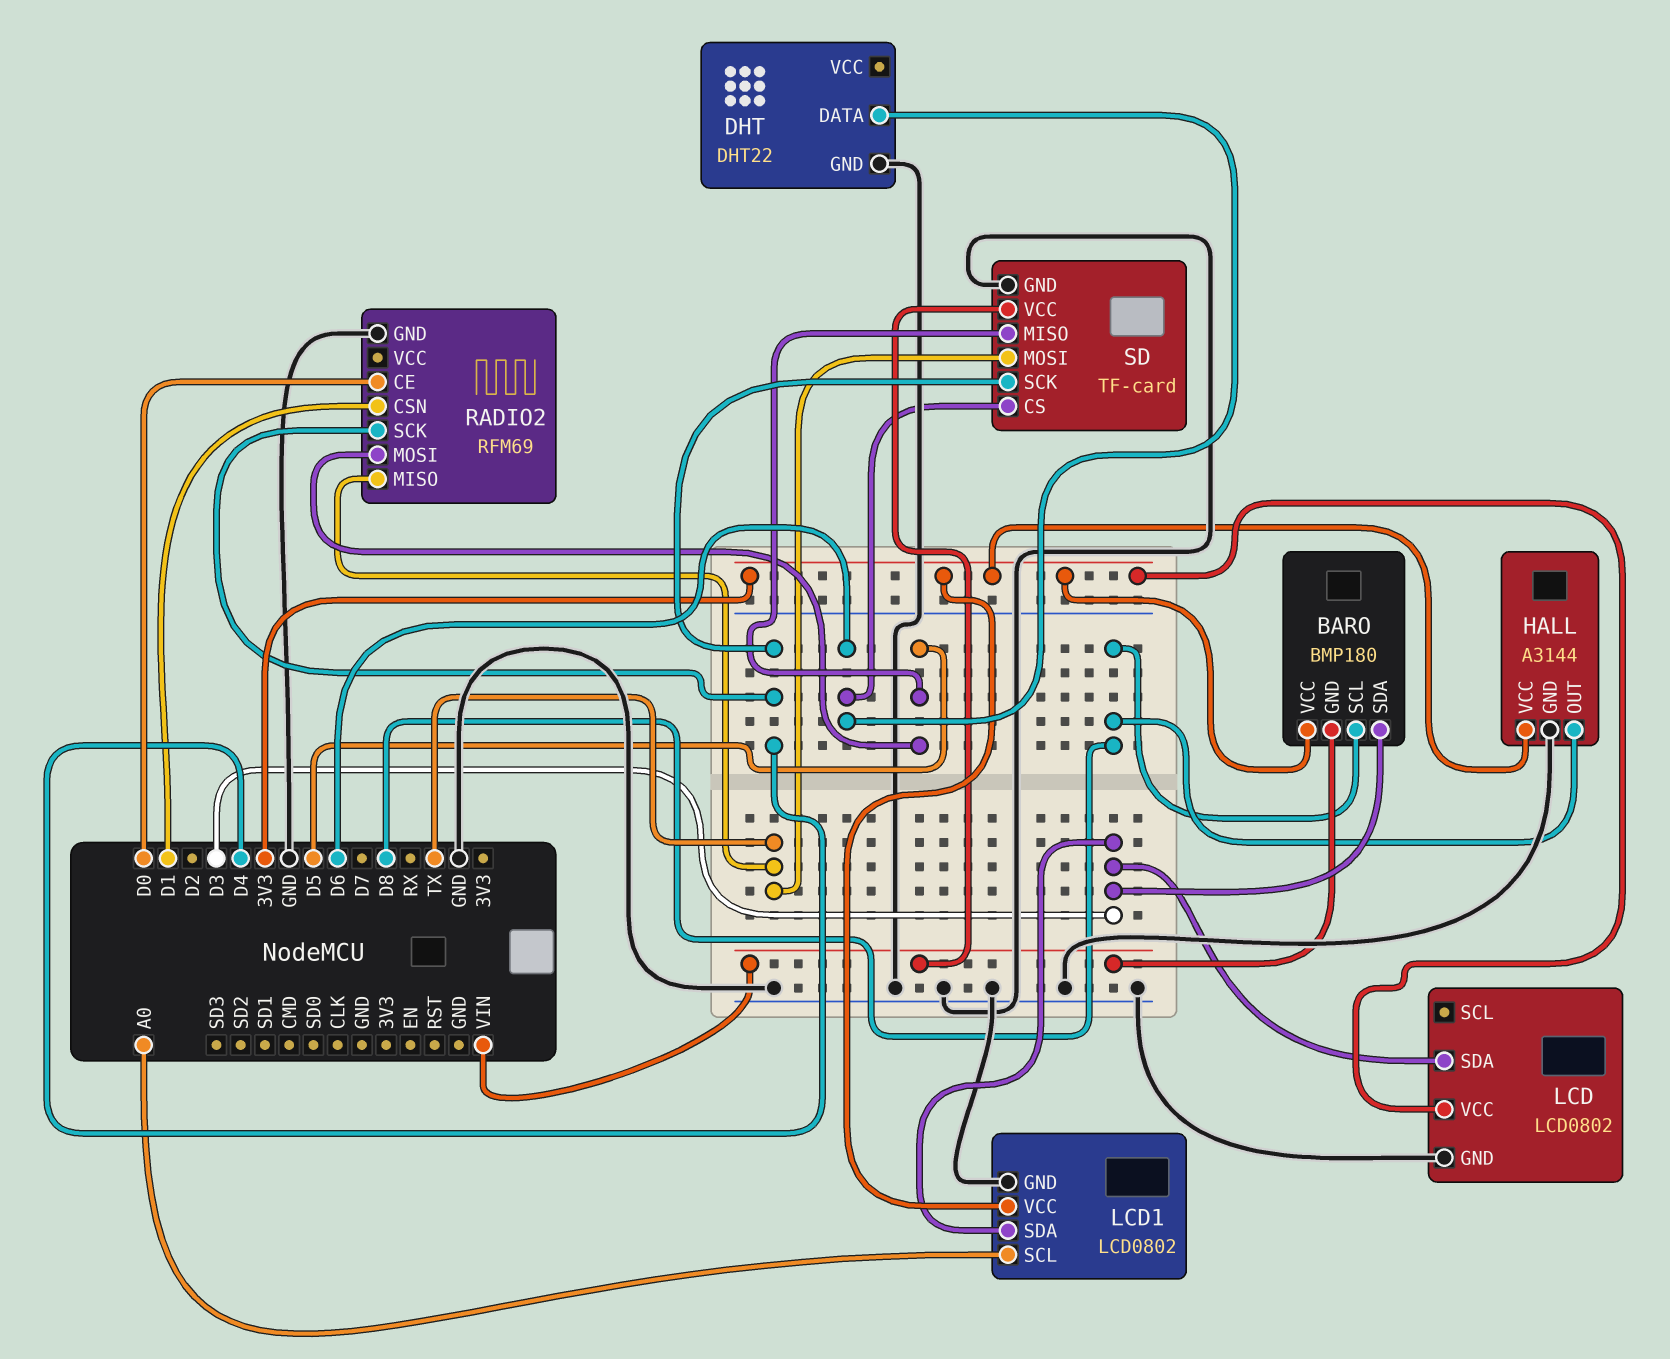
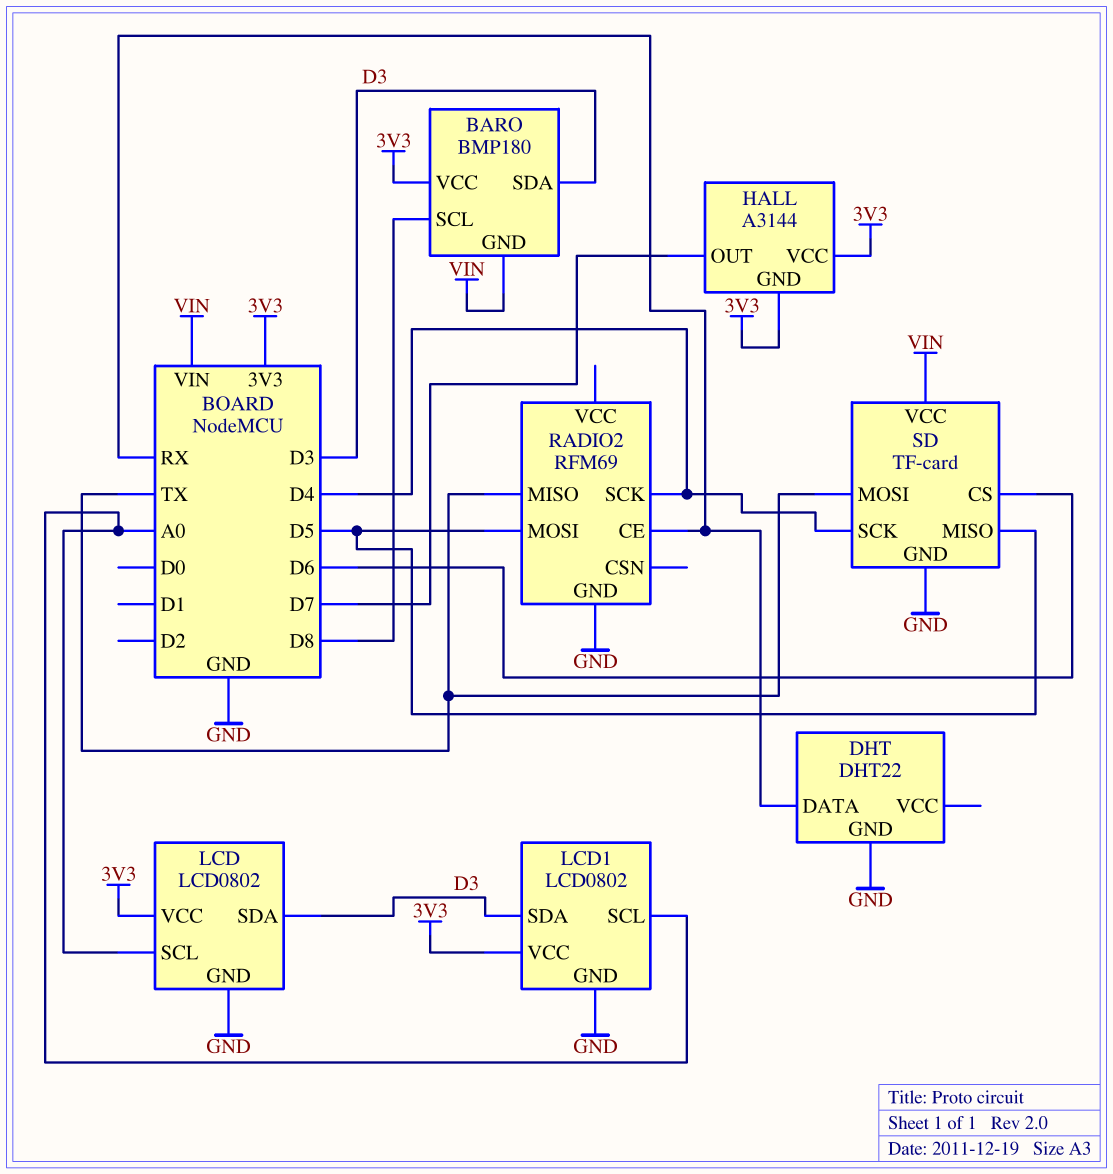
DHT pin DATA: D6 -> RX
HALL pin GND: GND -> 3V3
HALL pin OUT: D8 -> D7
LCD pin SCL: none -> A0
RADIO2 pin CE: D0 -> RX
RADIO2 pin CSN: D1 -> none

